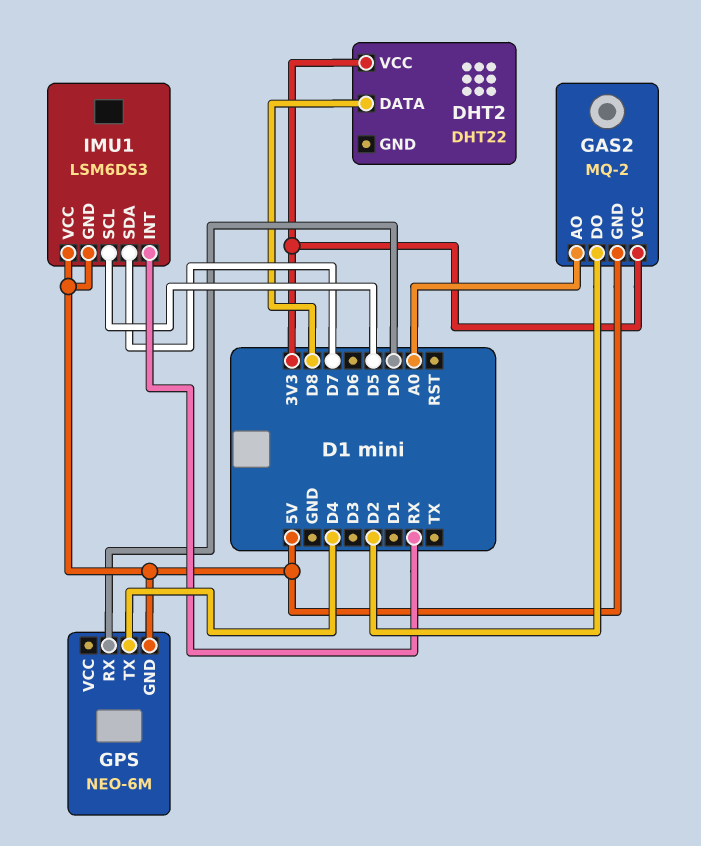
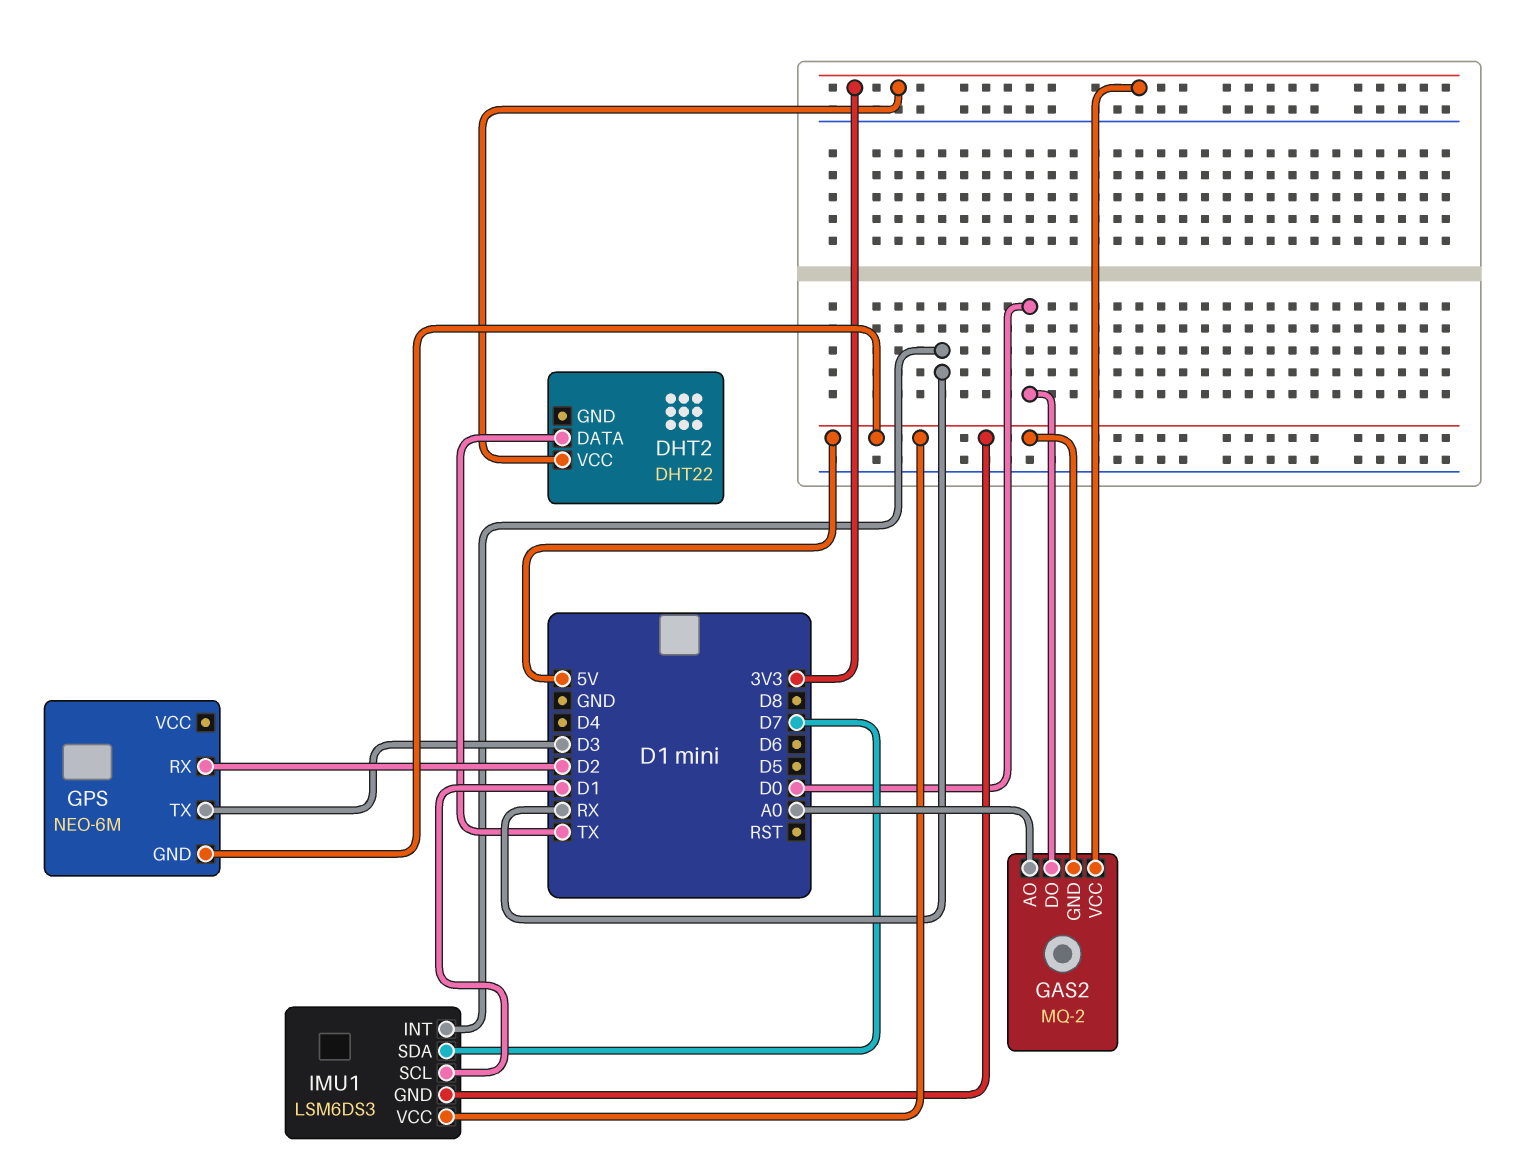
DHT2 pin DATA: D8 -> TX
GAS2 pin DO: D2 -> D0
GPS pin RX: D0 -> D2
GPS pin TX: D4 -> D3
IMU1 pin SCL: D5 -> D1

